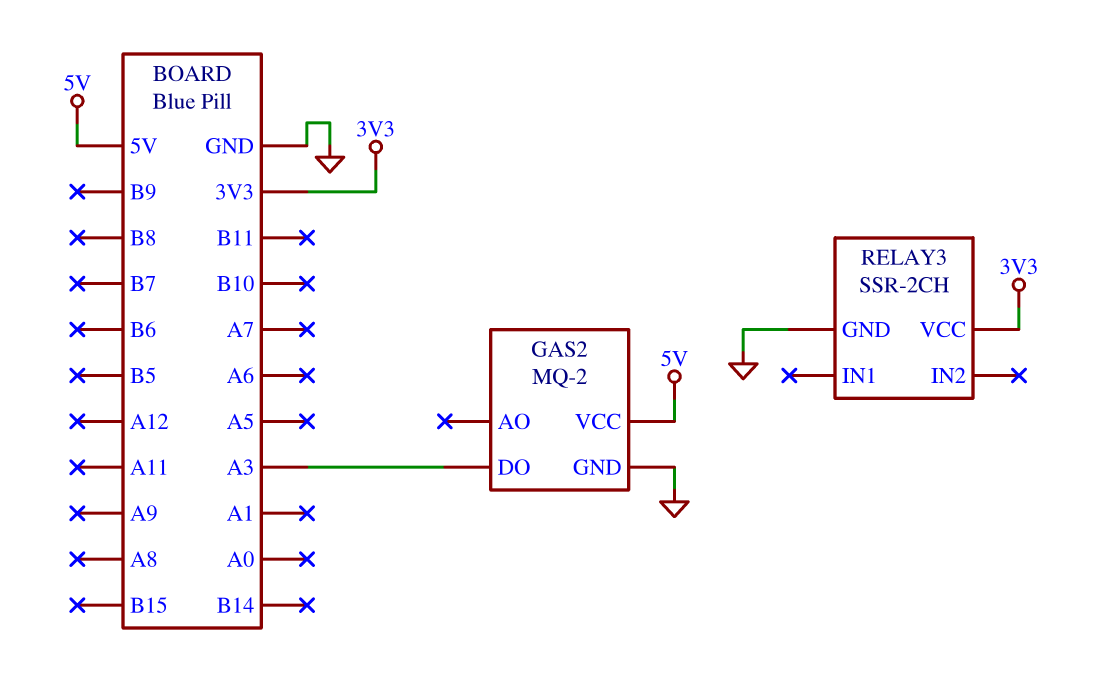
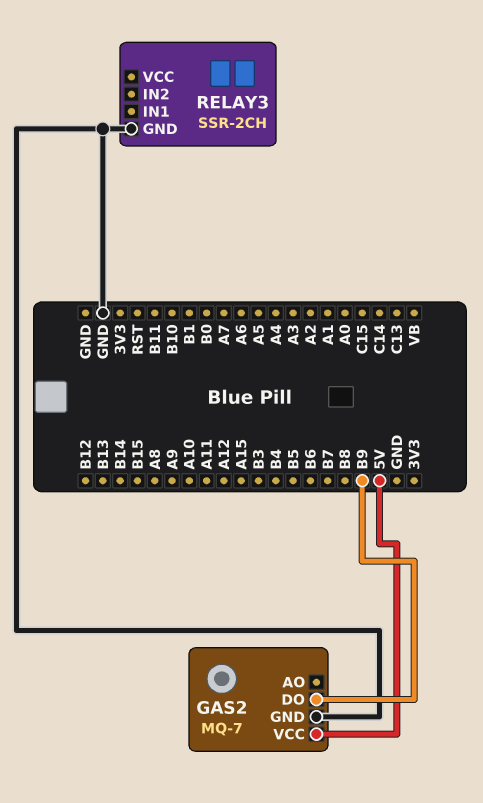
GAS2: MQ-2 -> MQ-7
GAS2 pin DO: A3 -> B9
RELAY3 pin VCC: 3V3 -> none

